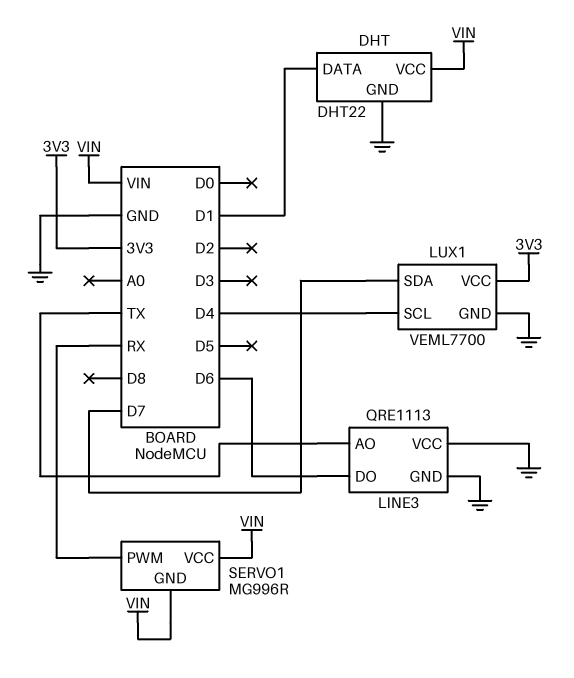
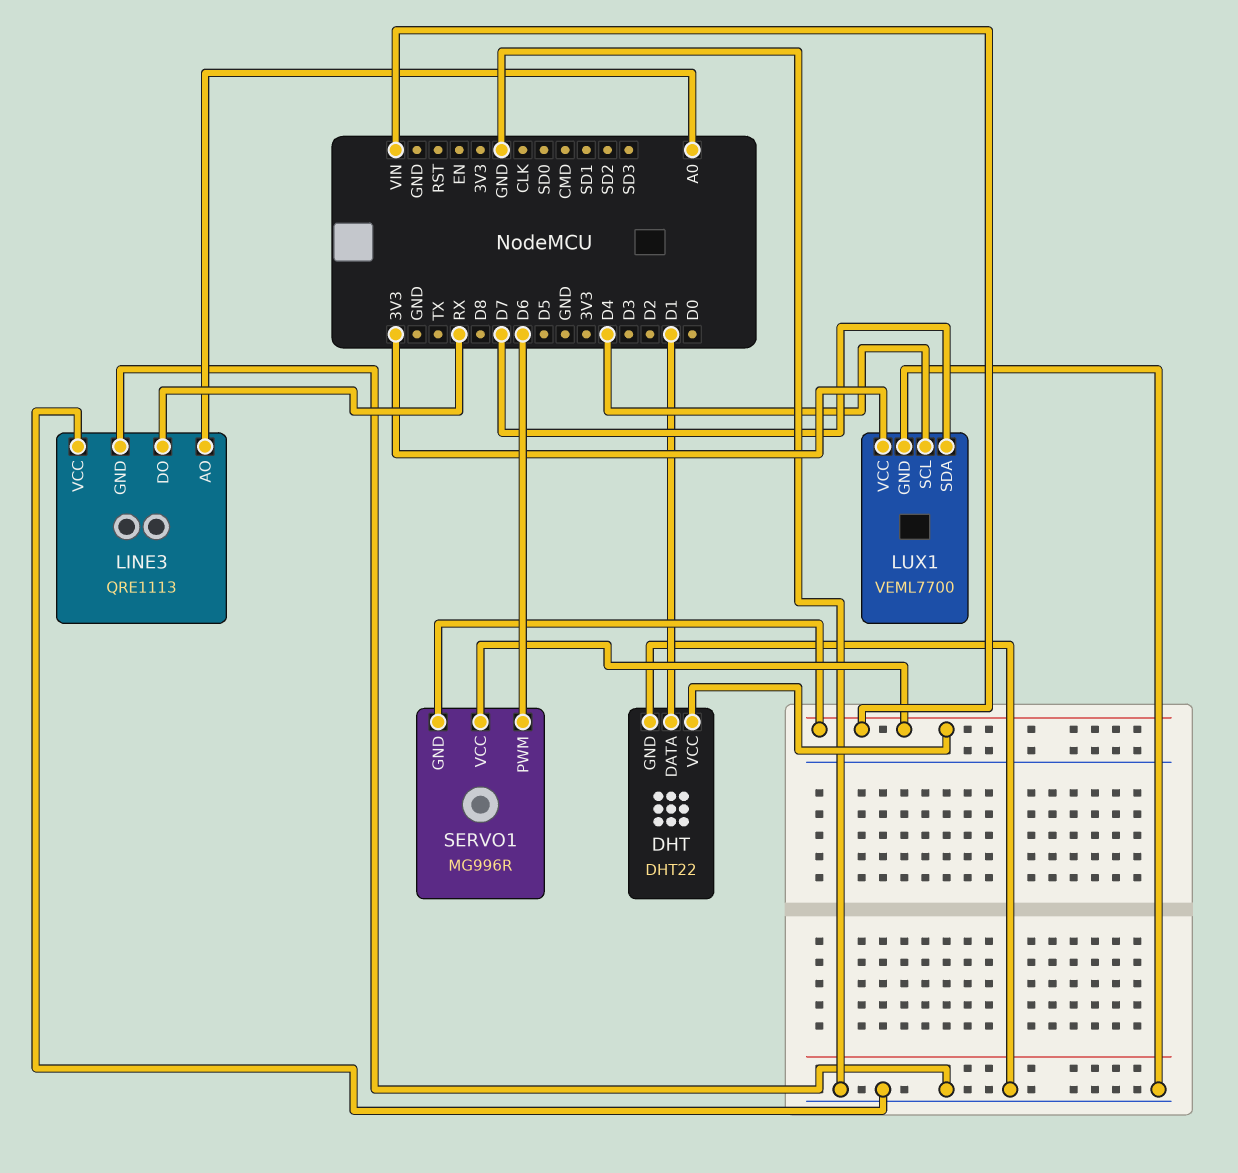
LINE3 pin AO: TX -> A0
LINE3 pin DO: D6 -> RX
SERVO1 pin PWM: RX -> D6

